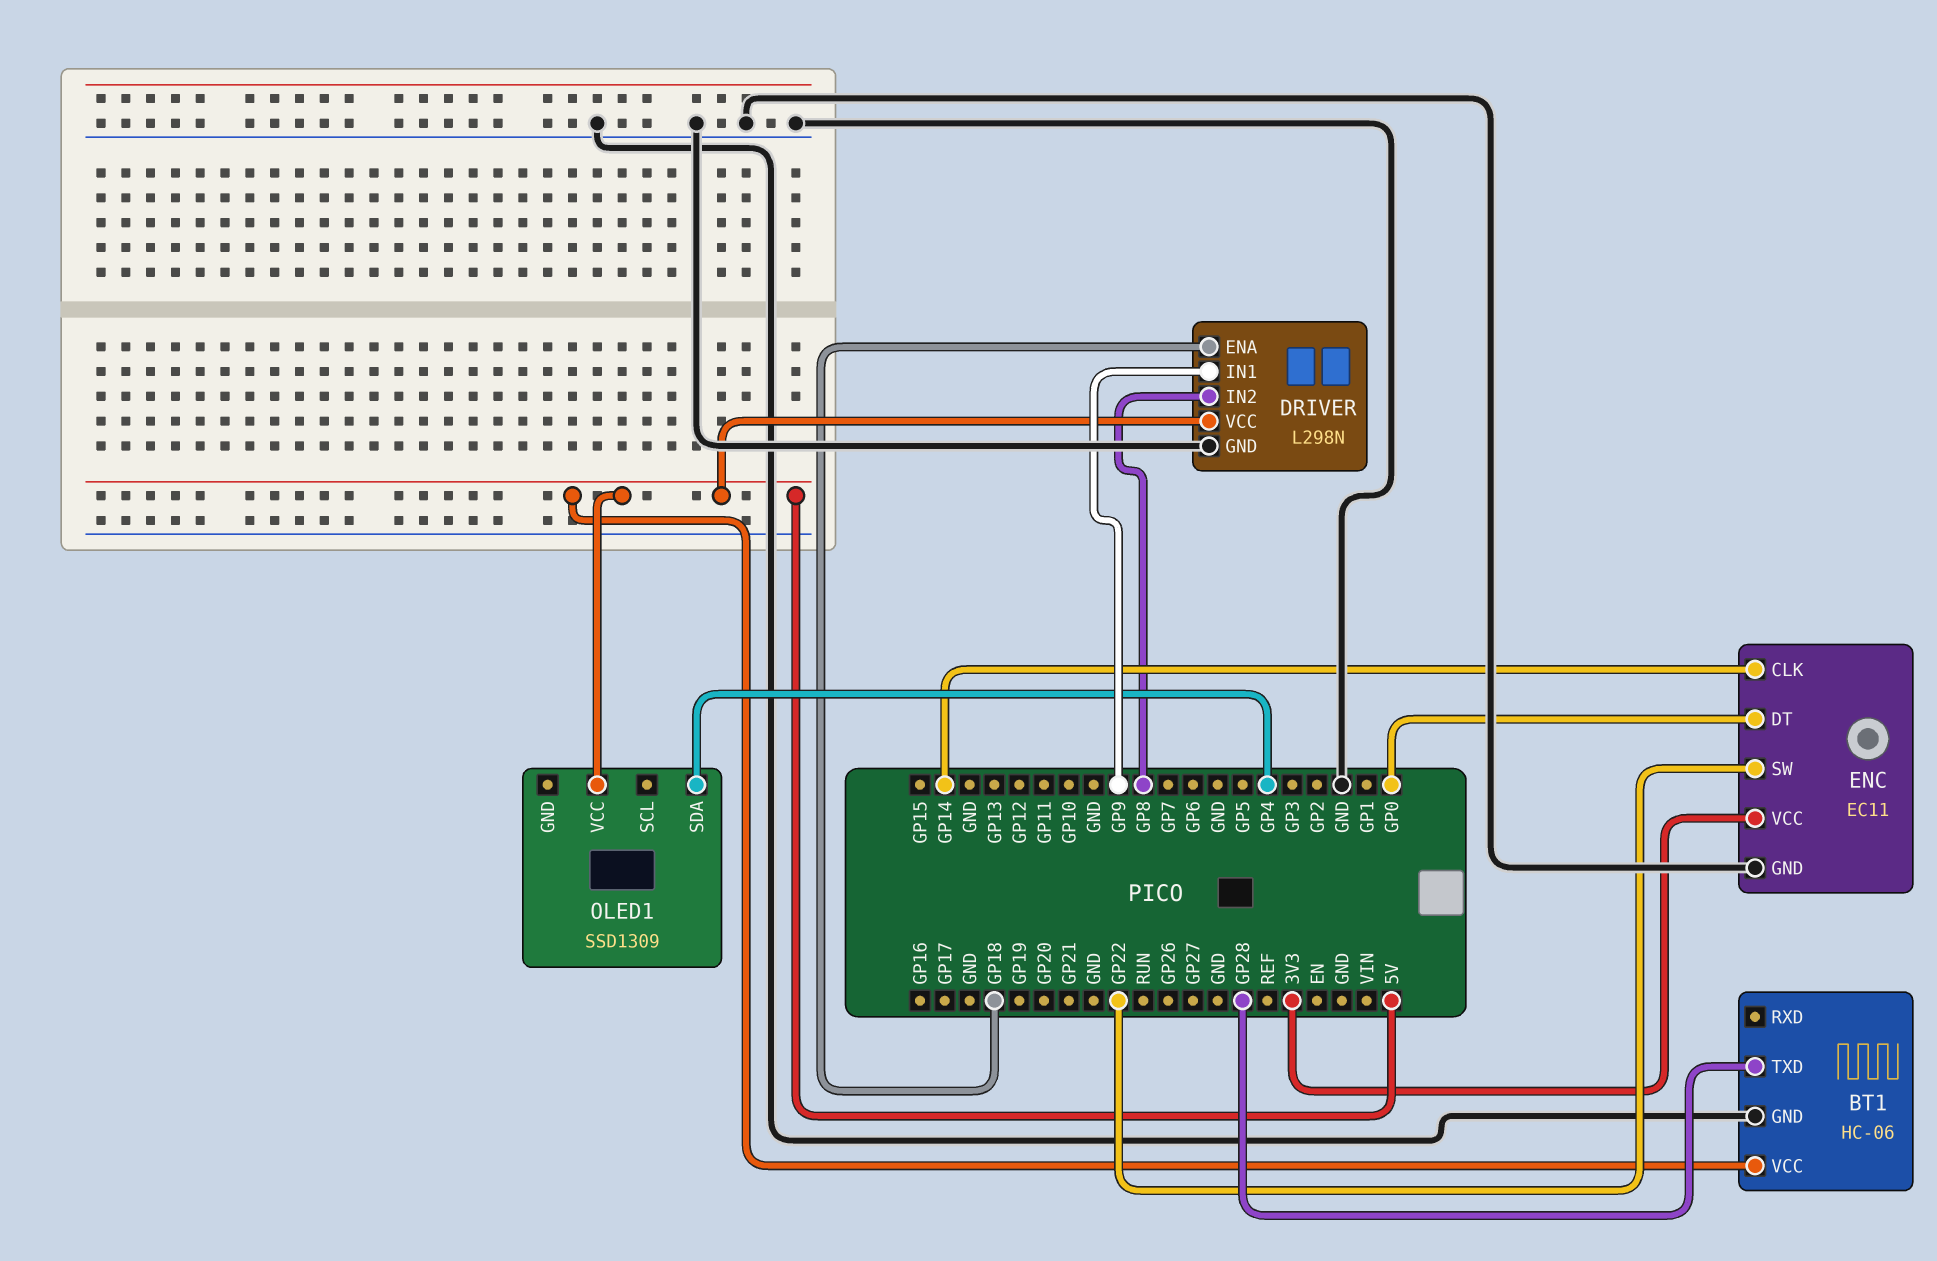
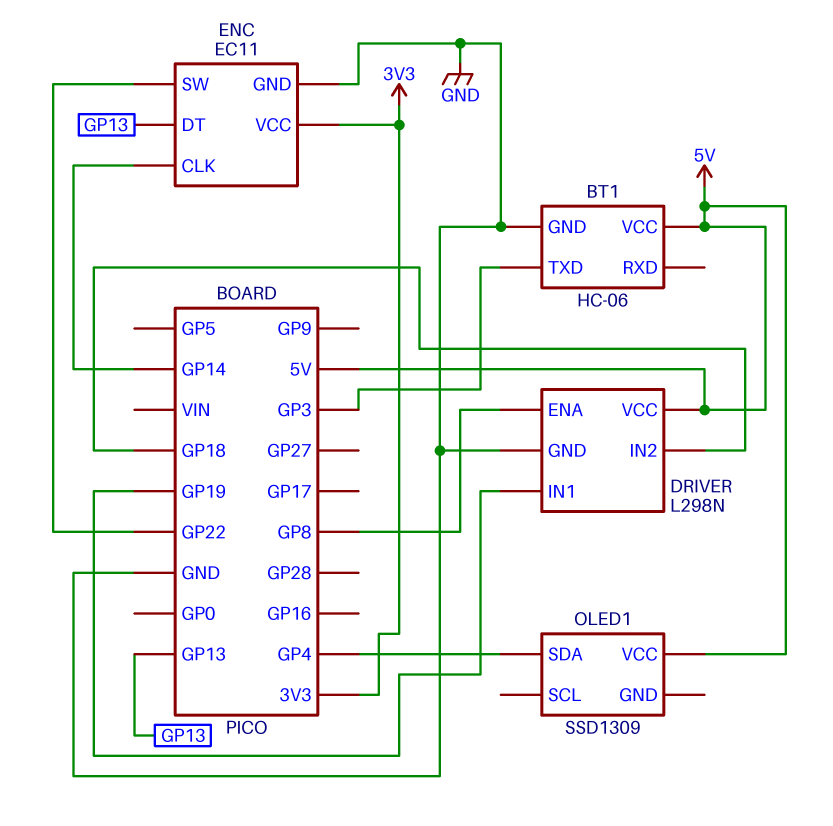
BT1 pin TXD: GP28 -> GP3
DRIVER pin ENA: GP18 -> GP8
DRIVER pin IN1: GP9 -> GP19
DRIVER pin IN2: GP8 -> GP18
ENC pin DT: GP0 -> GP13

